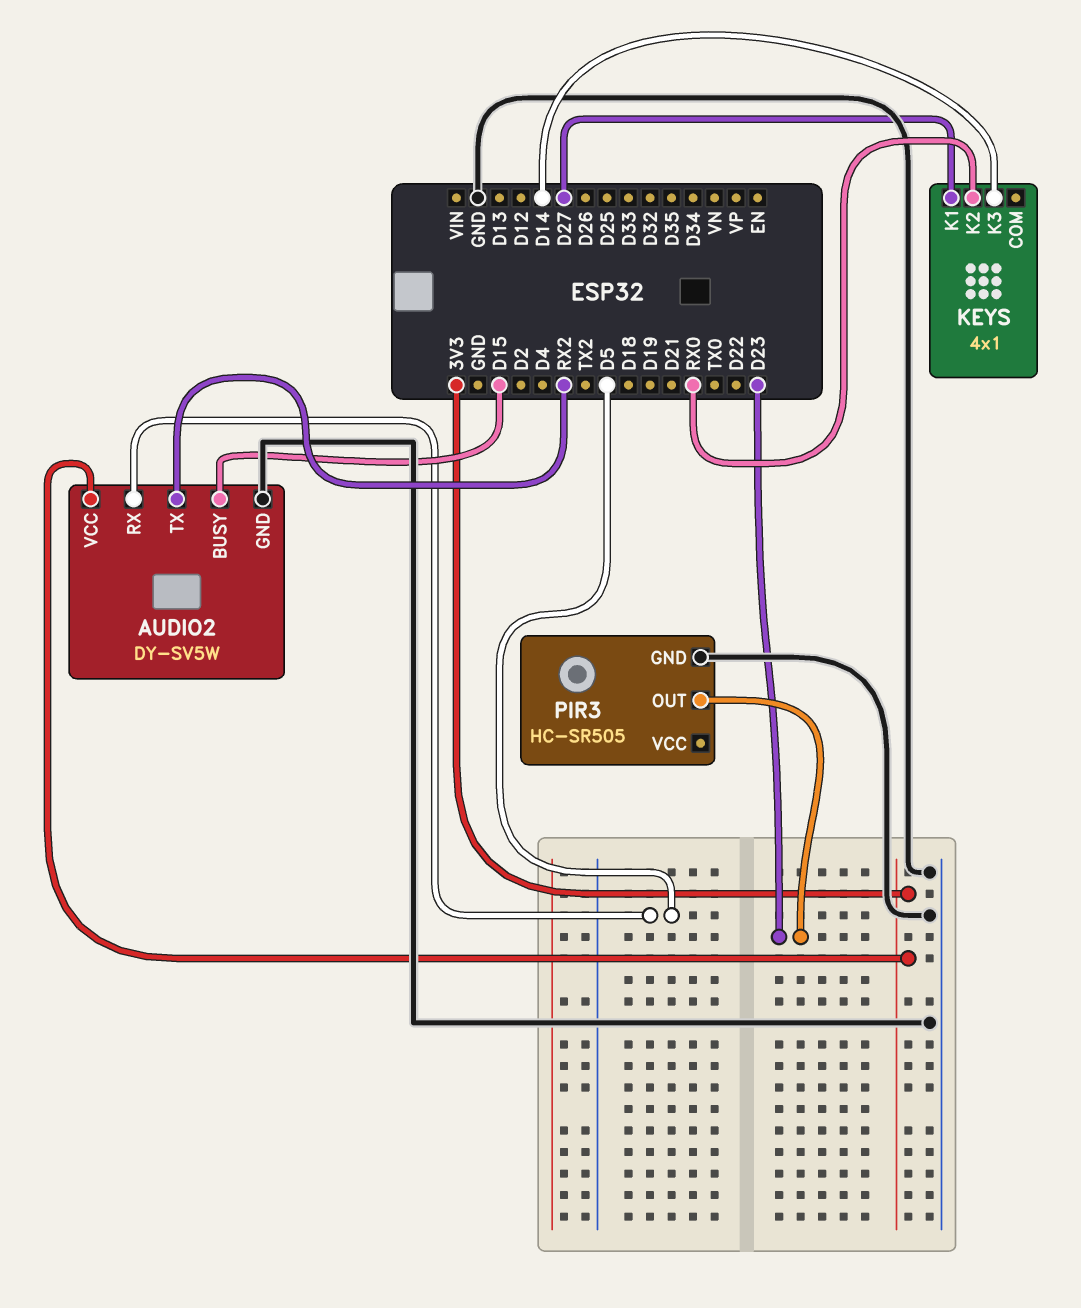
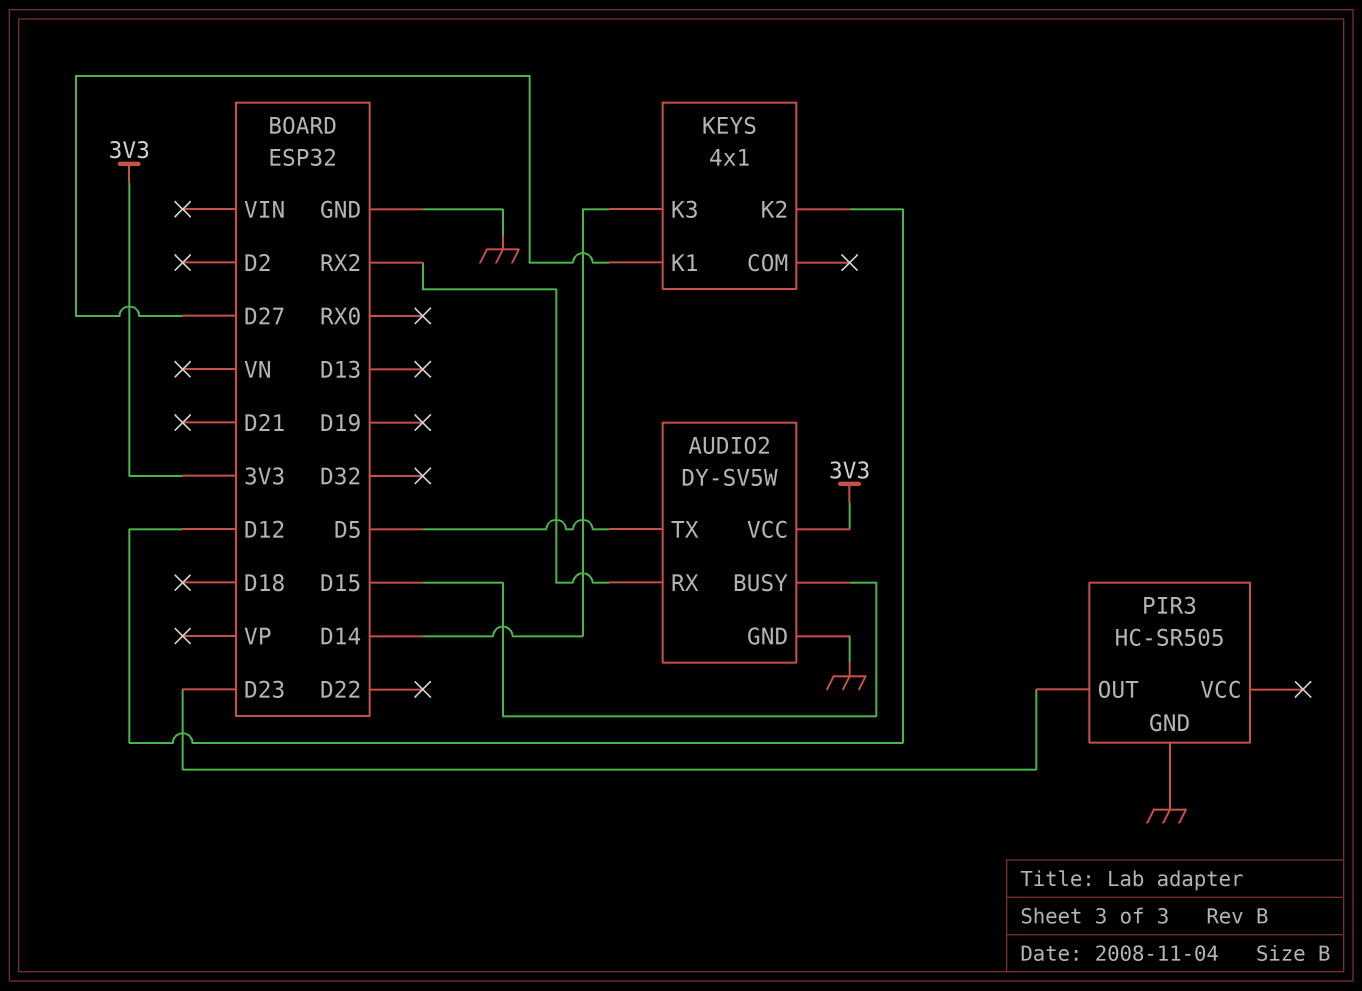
AUDIO2 pin RX: D5 -> RX2
AUDIO2 pin TX: RX2 -> D5
KEYS pin K2: RX0 -> D12

